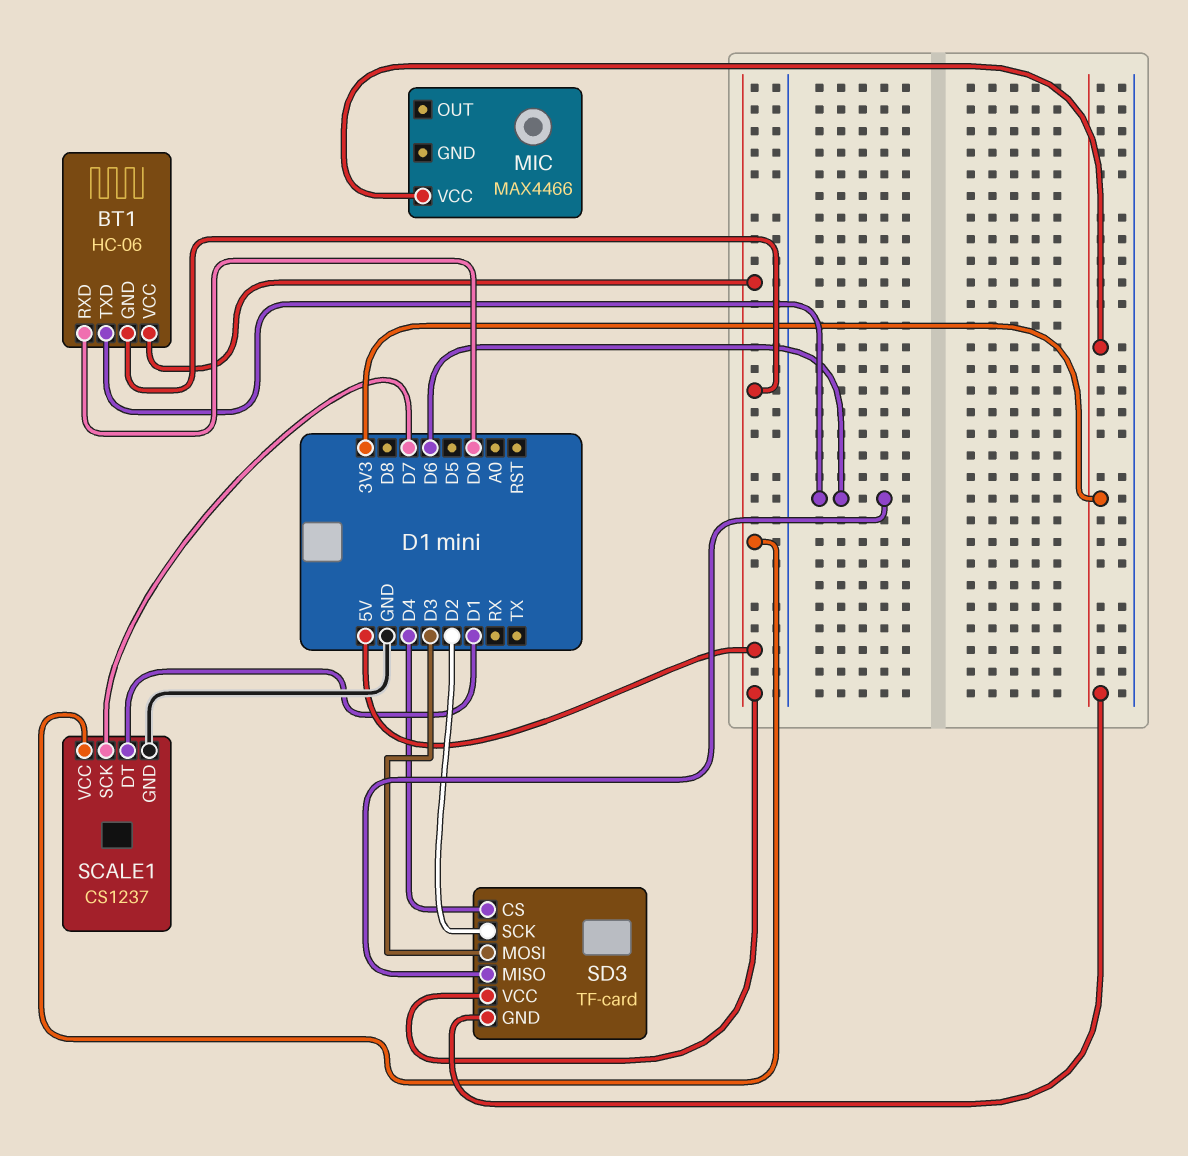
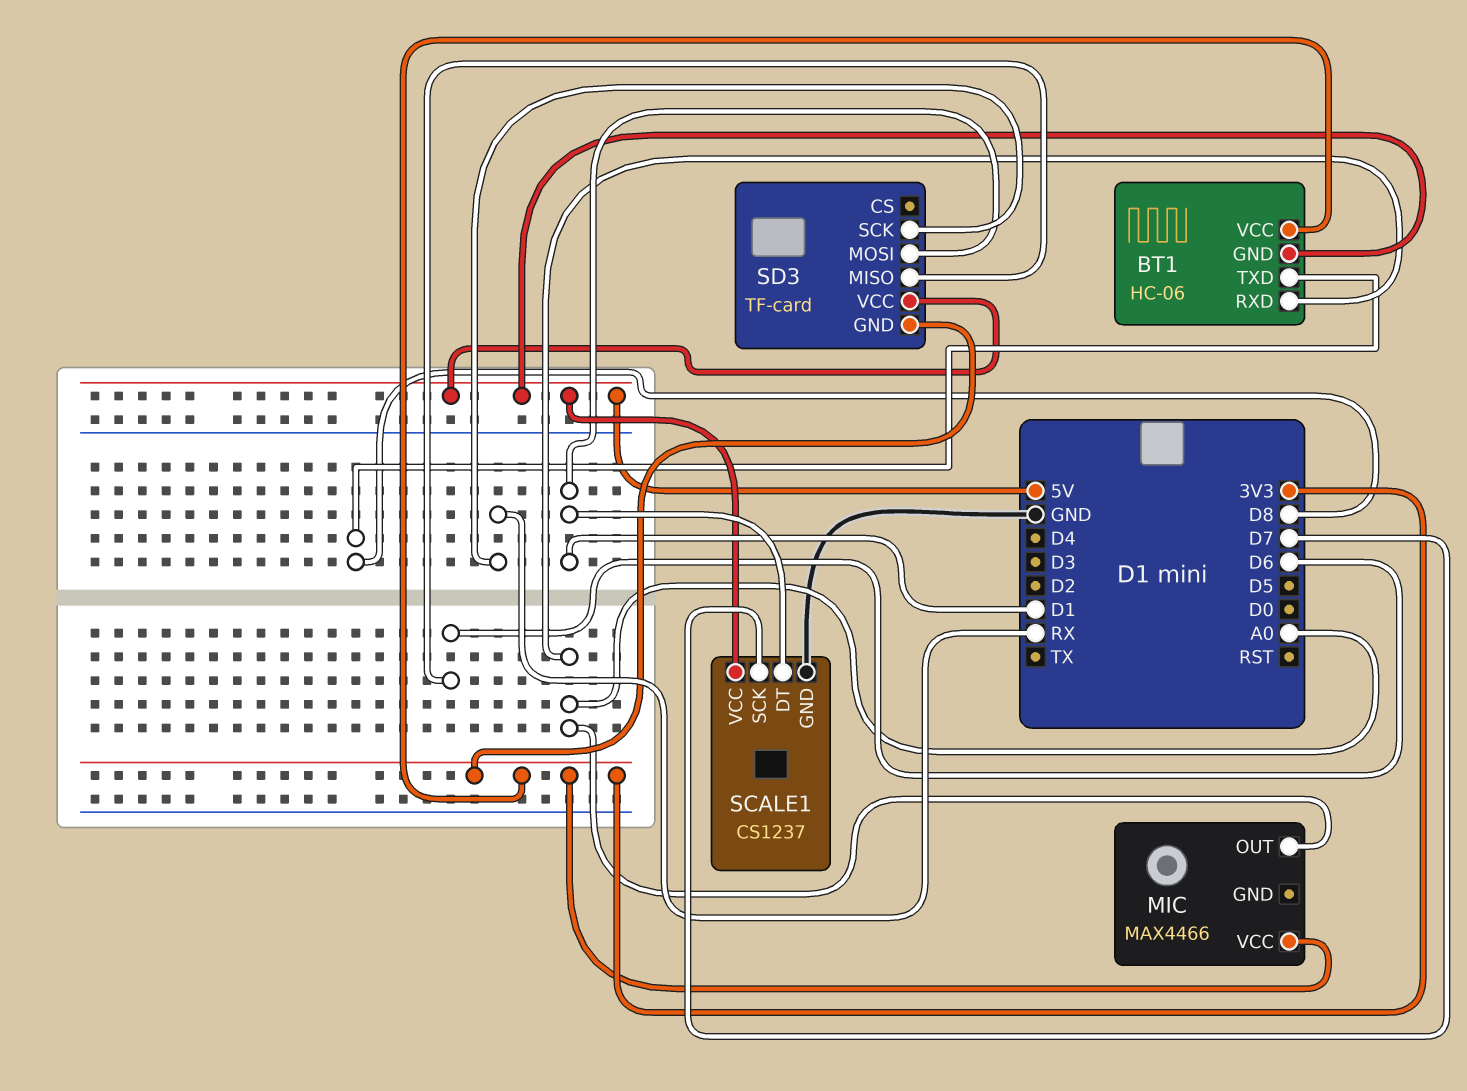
BT1 pin RXD: D0 -> A0
BT1 pin TXD: D6 -> D8
BT1 pin VCC: 5V -> 3V3
MIC pin OUT: none -> A0
SD3 pin CS: D4 -> none
SD3 pin MOSI: D3 -> D1
SD3 pin SCK: D2 -> RX

